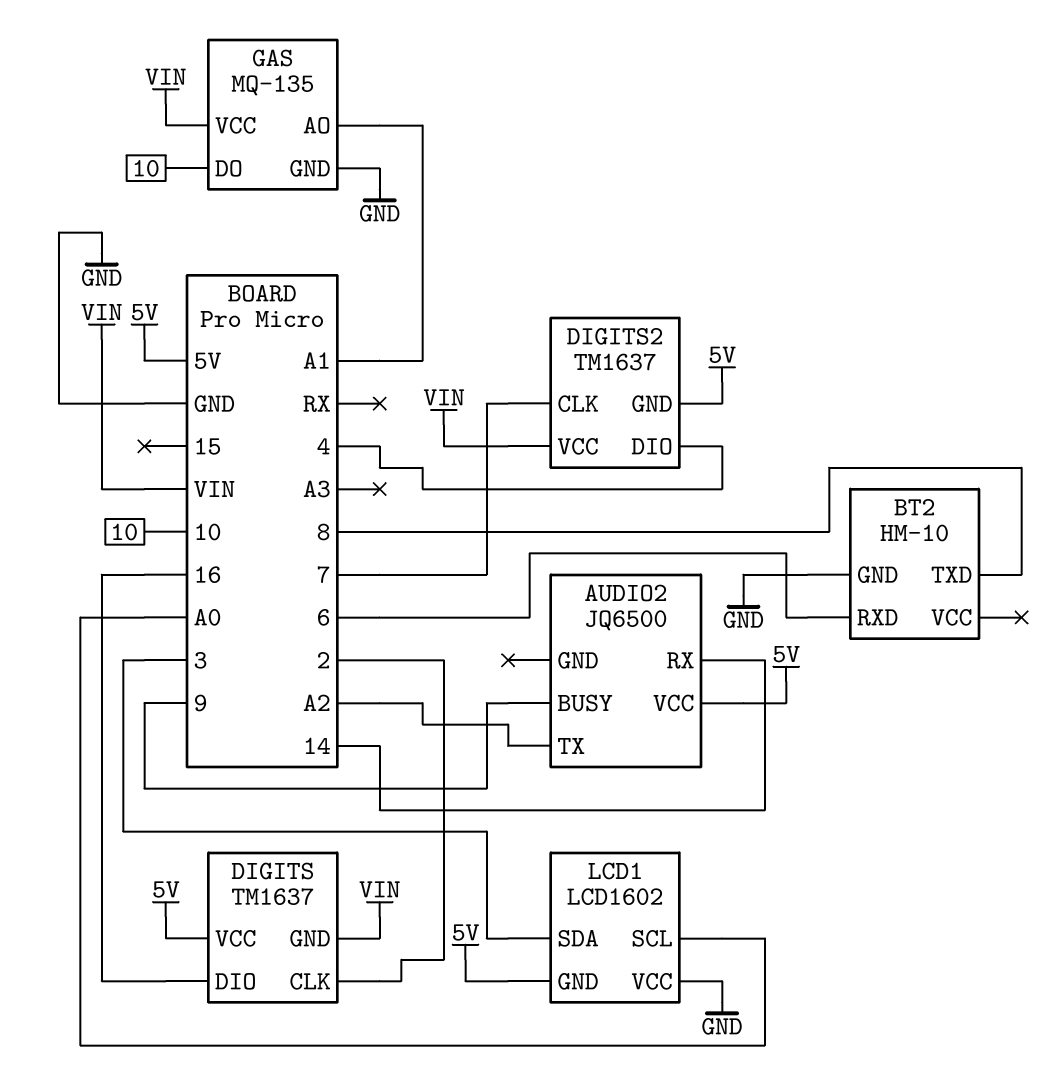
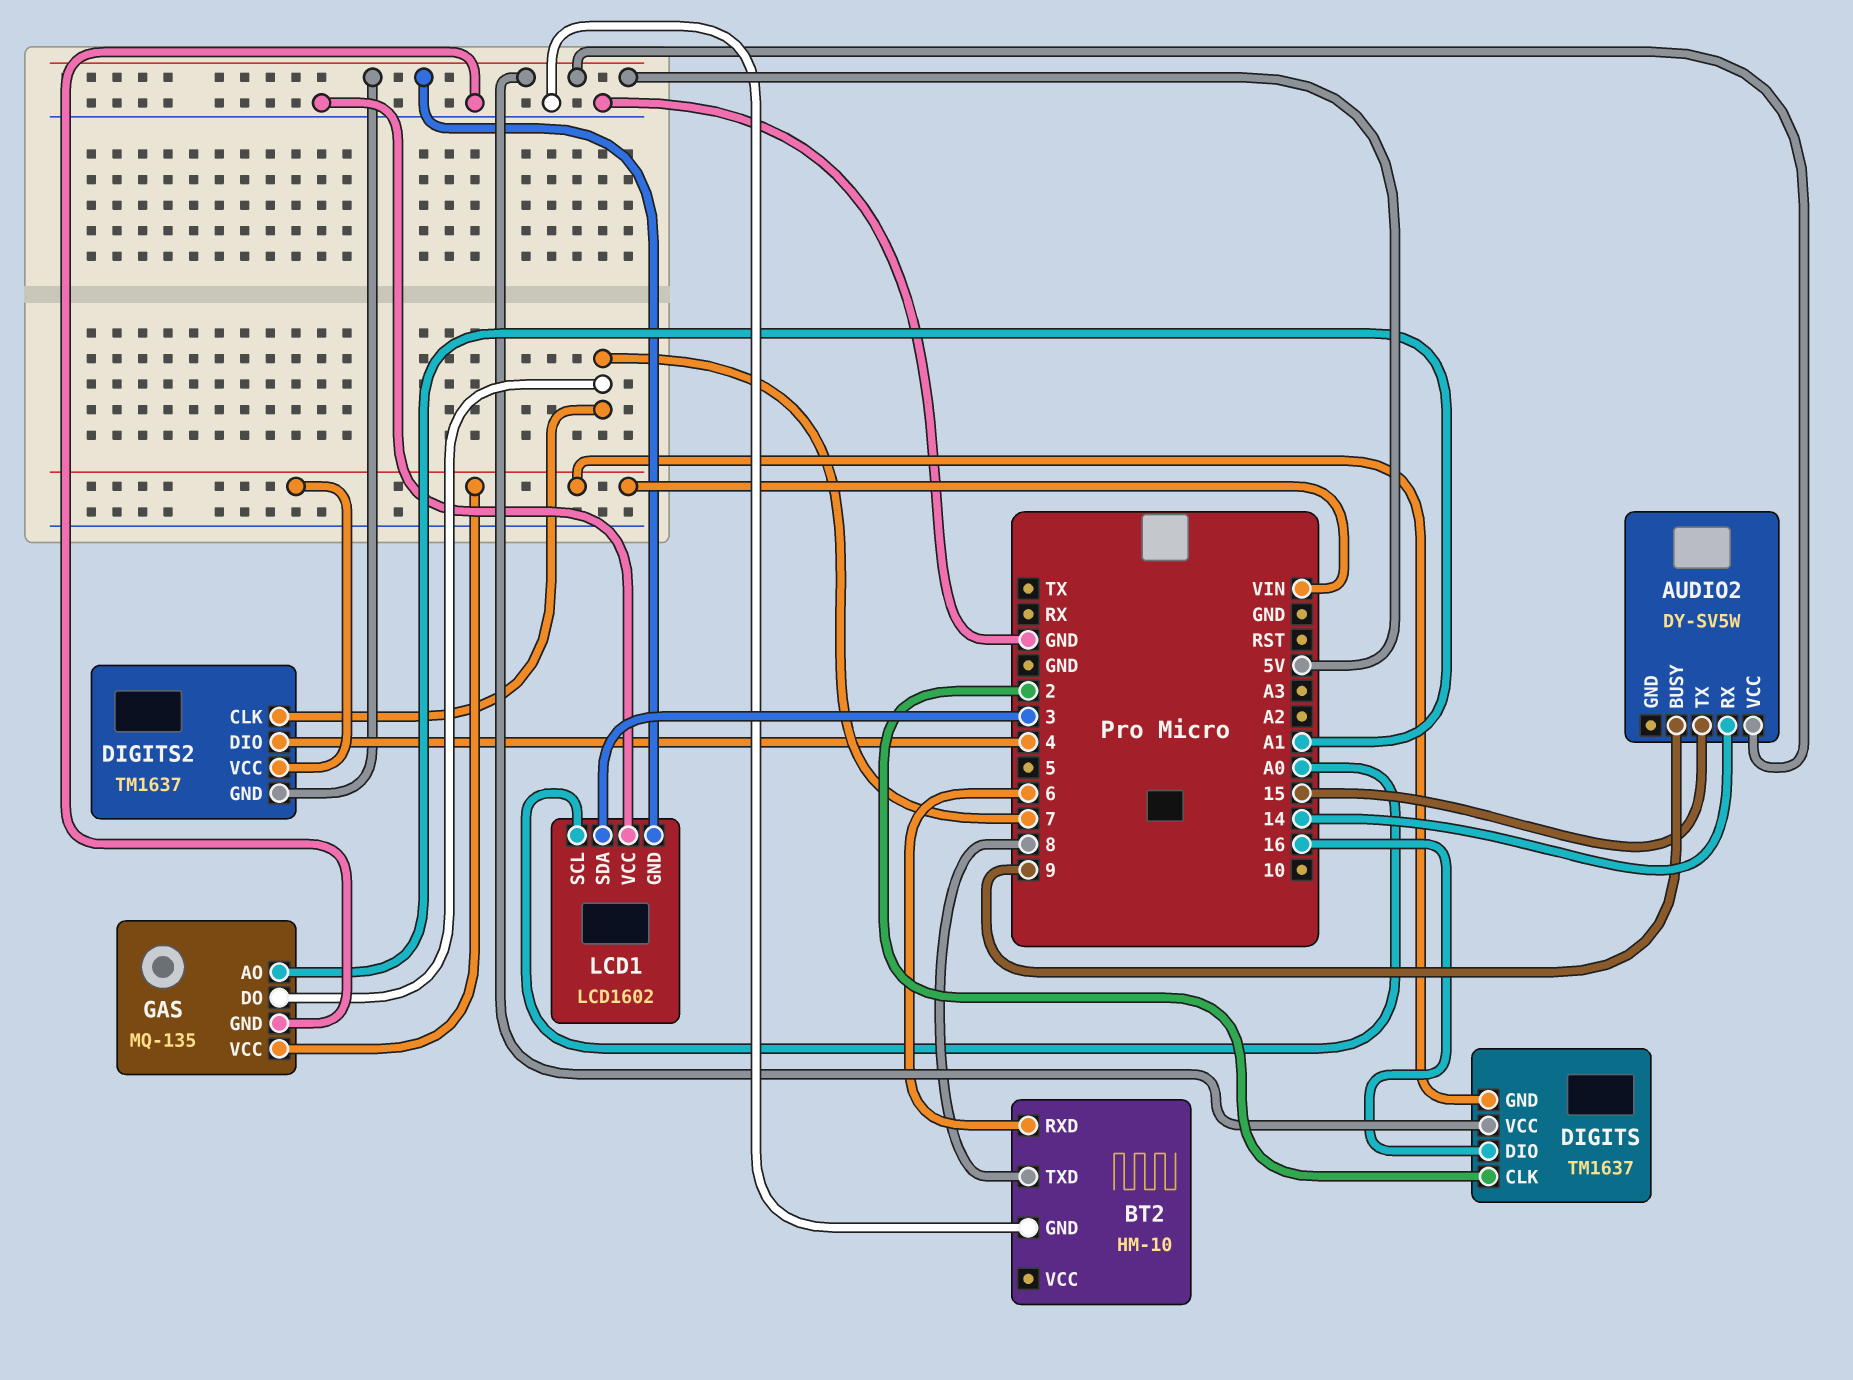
AUDIO2: JQ6500 -> DY-SV5W
AUDIO2 pin TX: A2 -> 15
GAS pin DO: 10 -> 7

